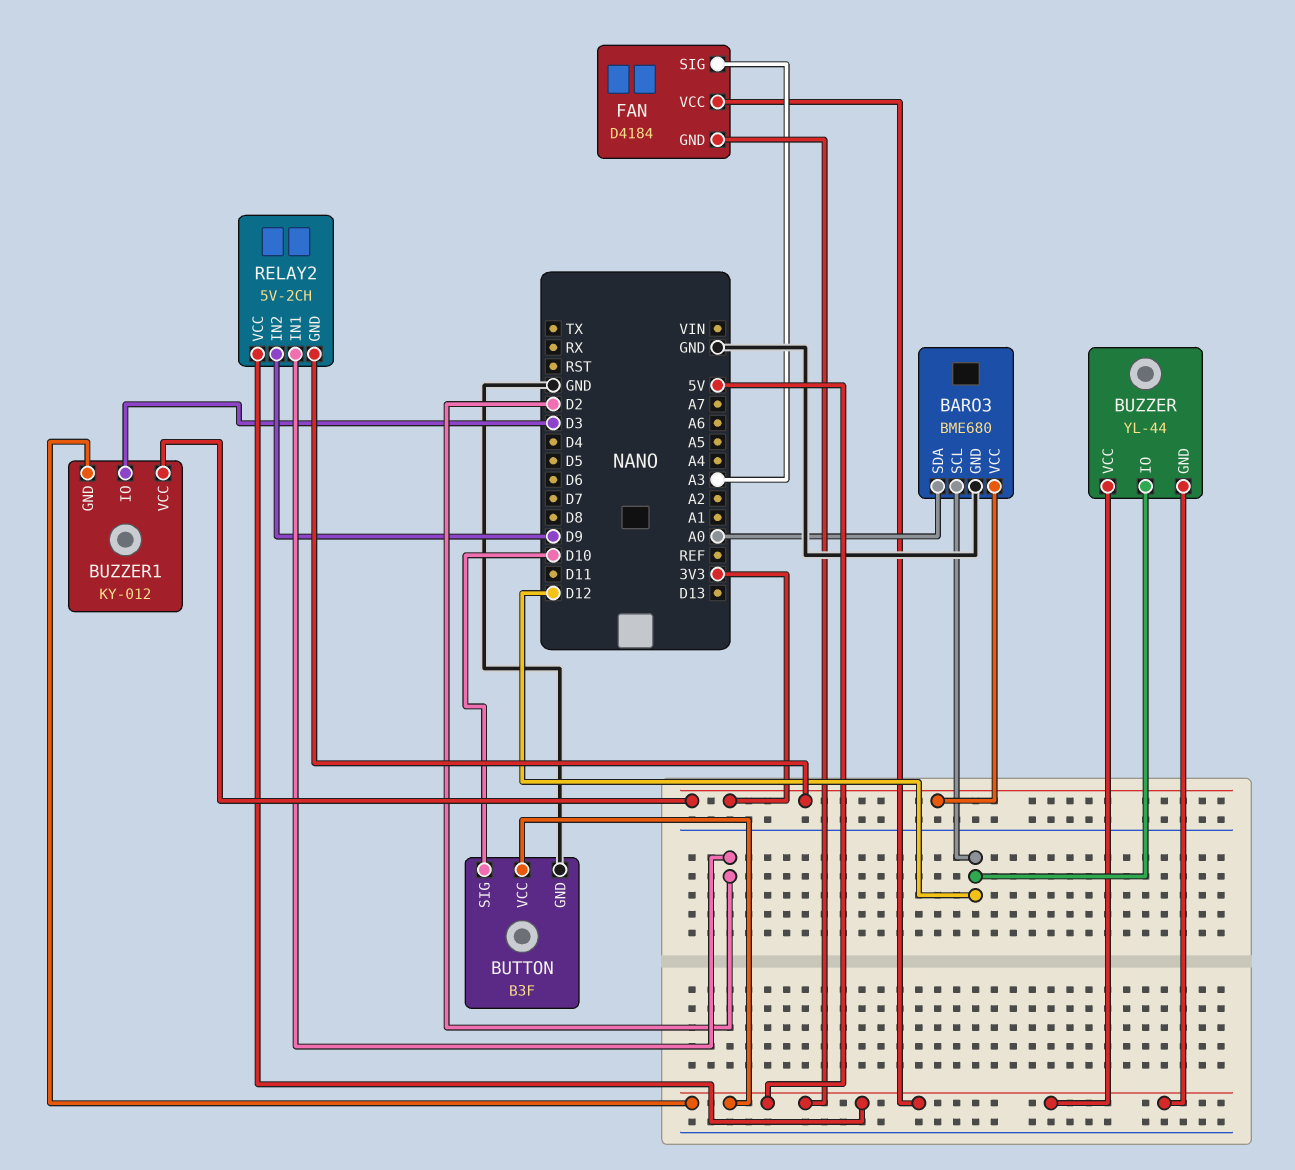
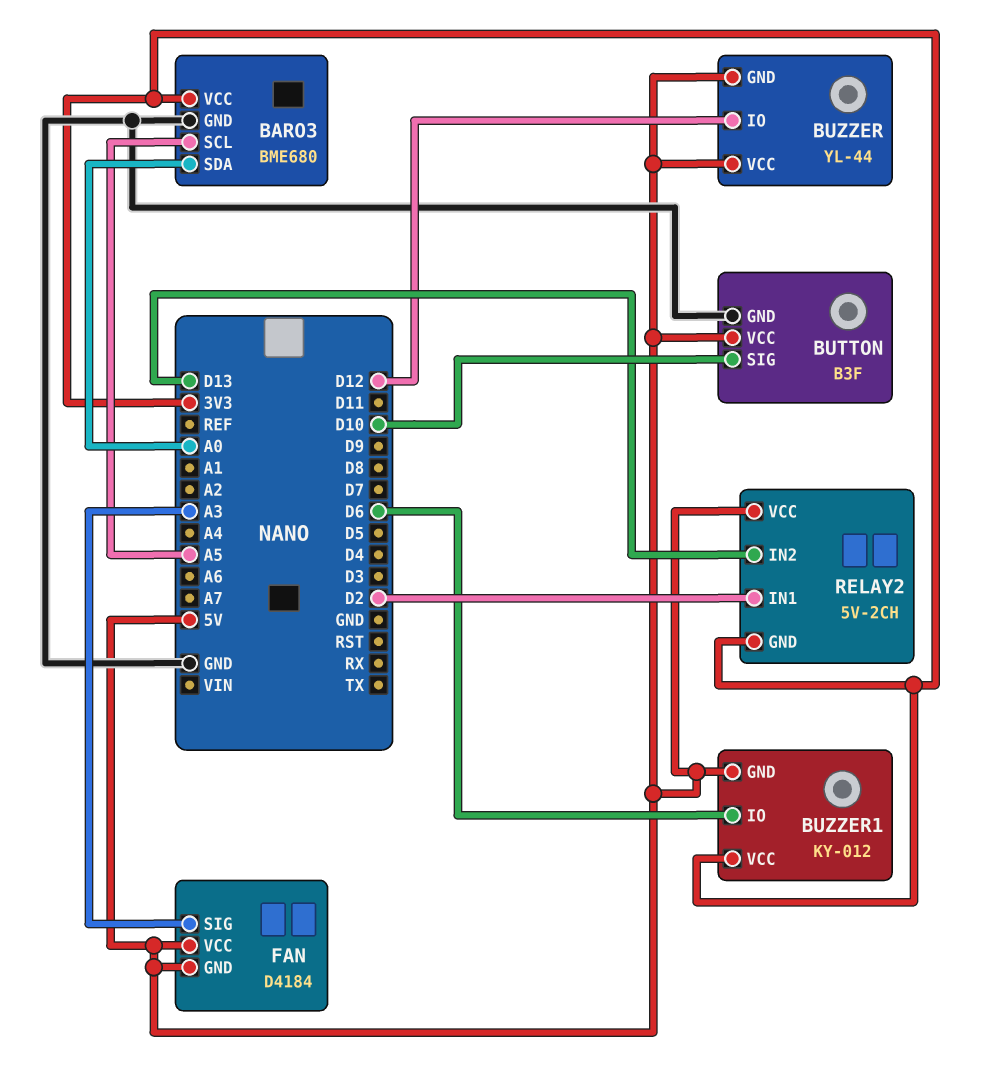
BARO3 pin SCL: D12 -> A5
BUZZER1 pin IO: D3 -> D6
RELAY2 pin IN2: D9 -> D13

